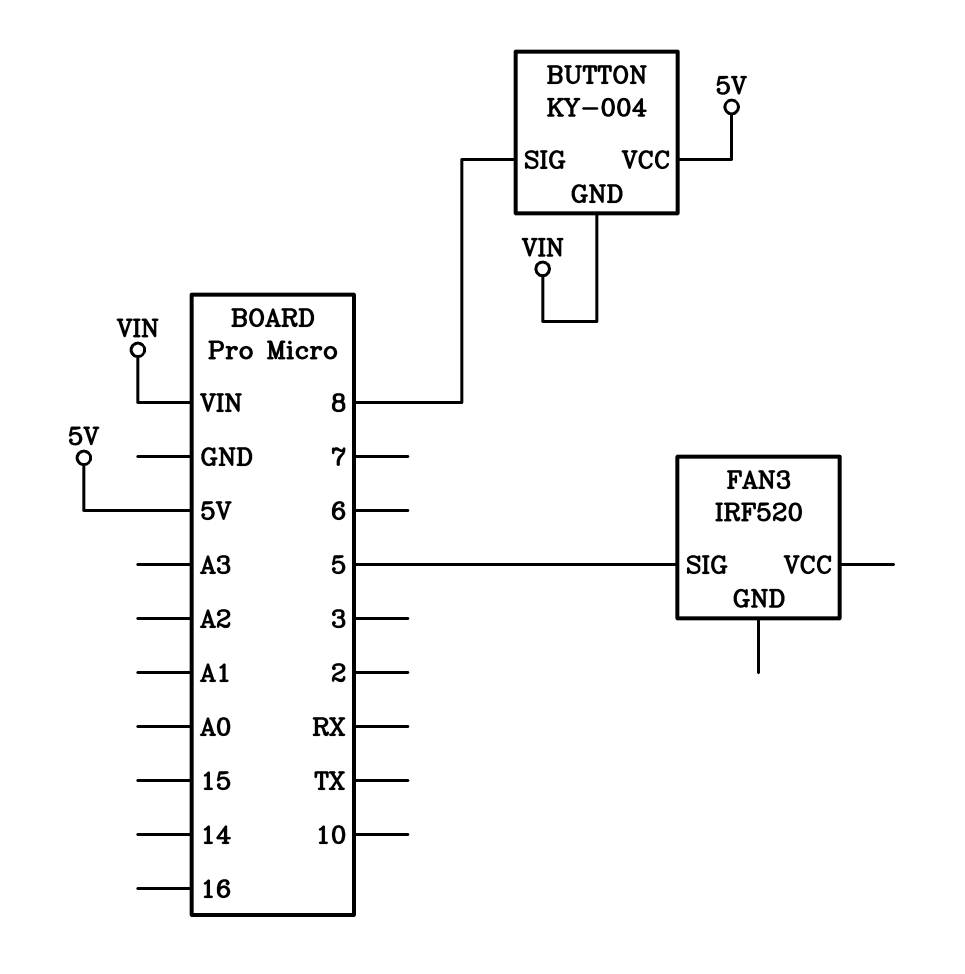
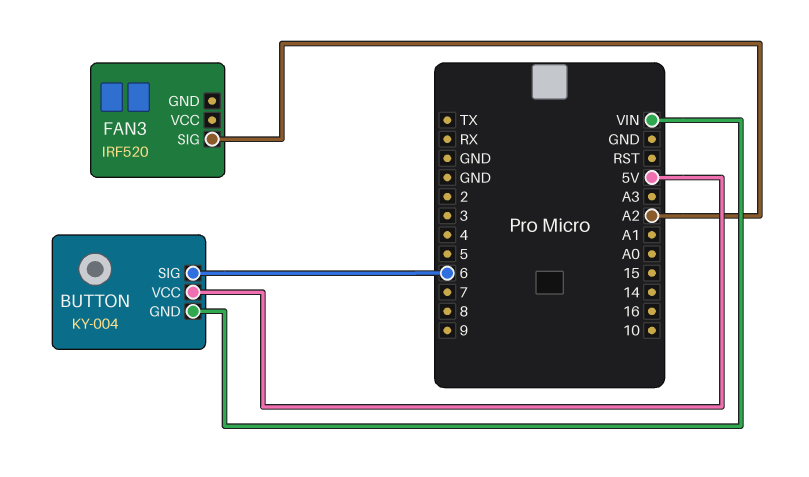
BUTTON pin SIG: 8 -> 6
FAN3 pin SIG: 5 -> A2

